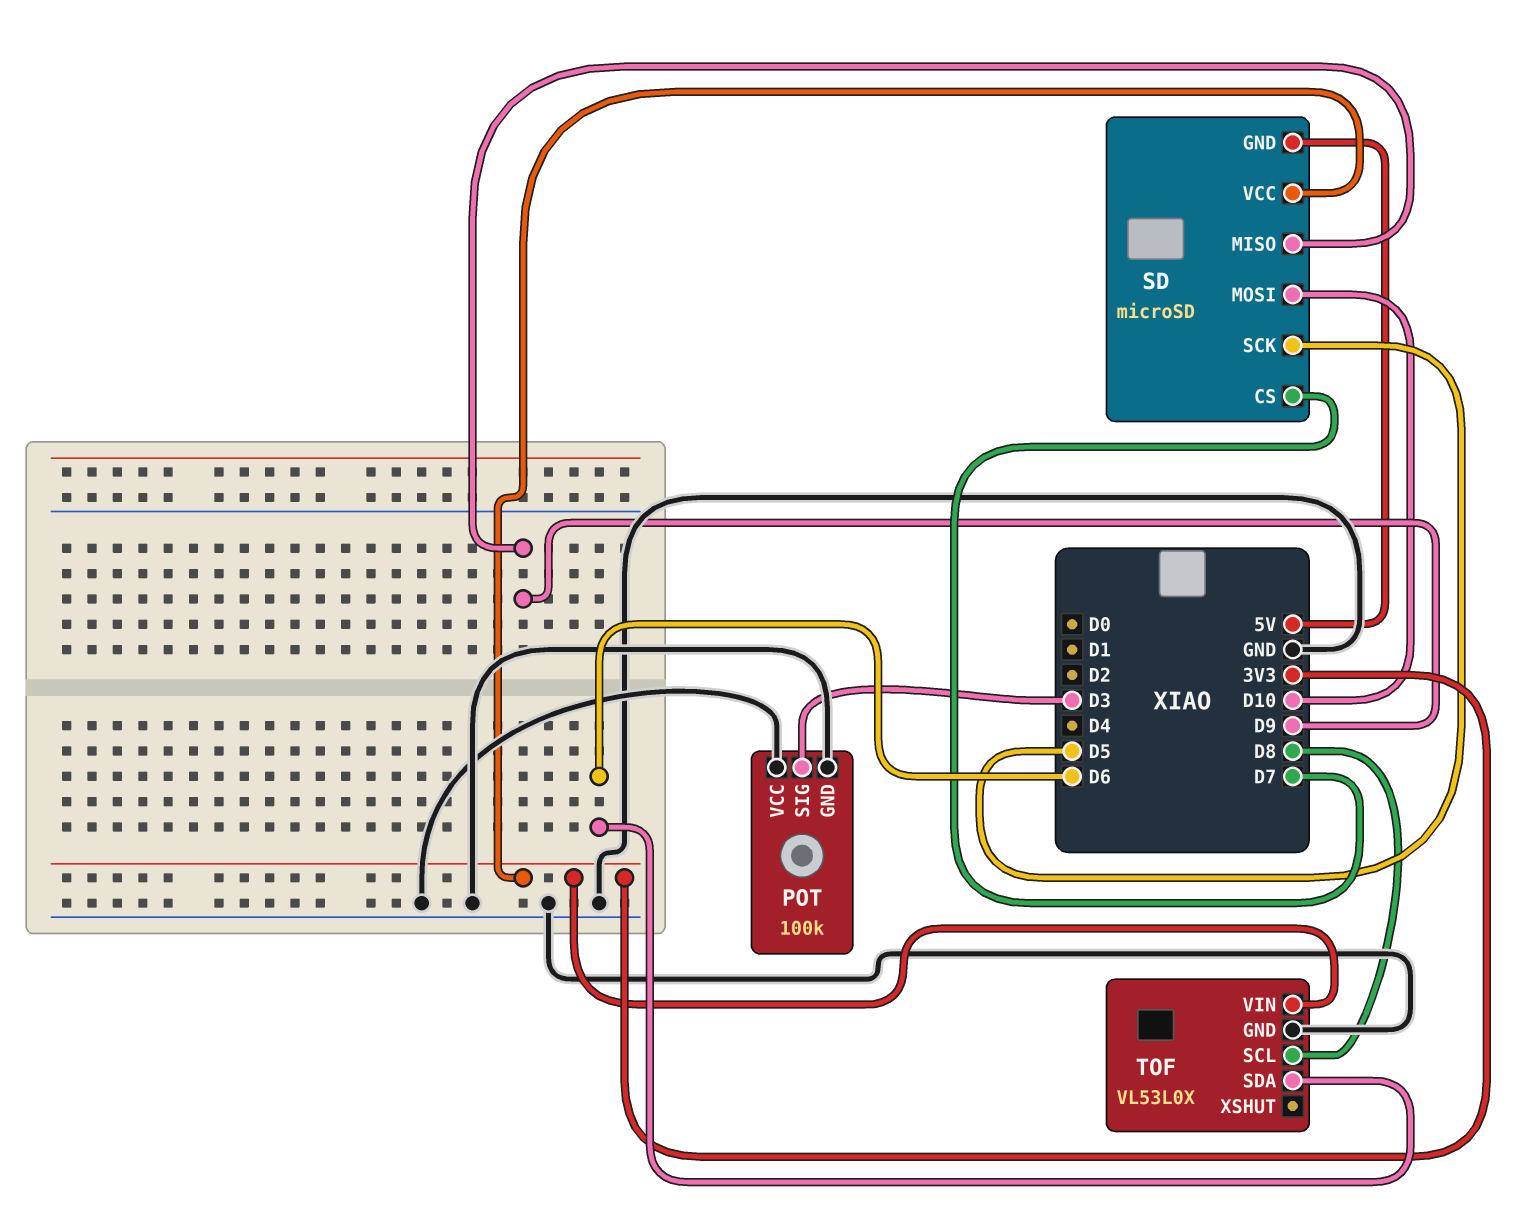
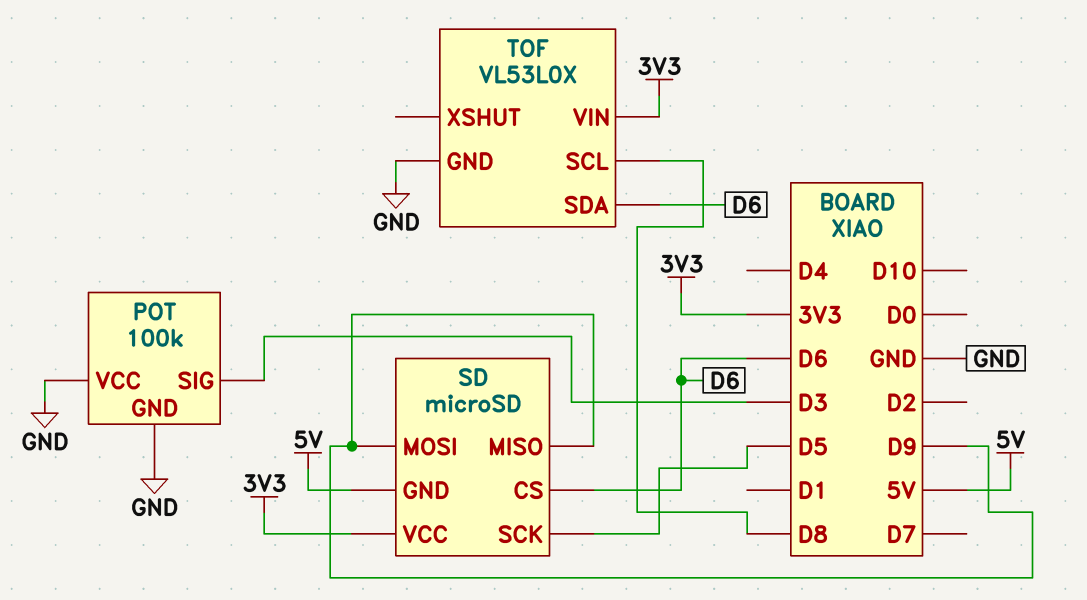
SD pin CS: D7 -> D6
SD pin MOSI: D10 -> D9

